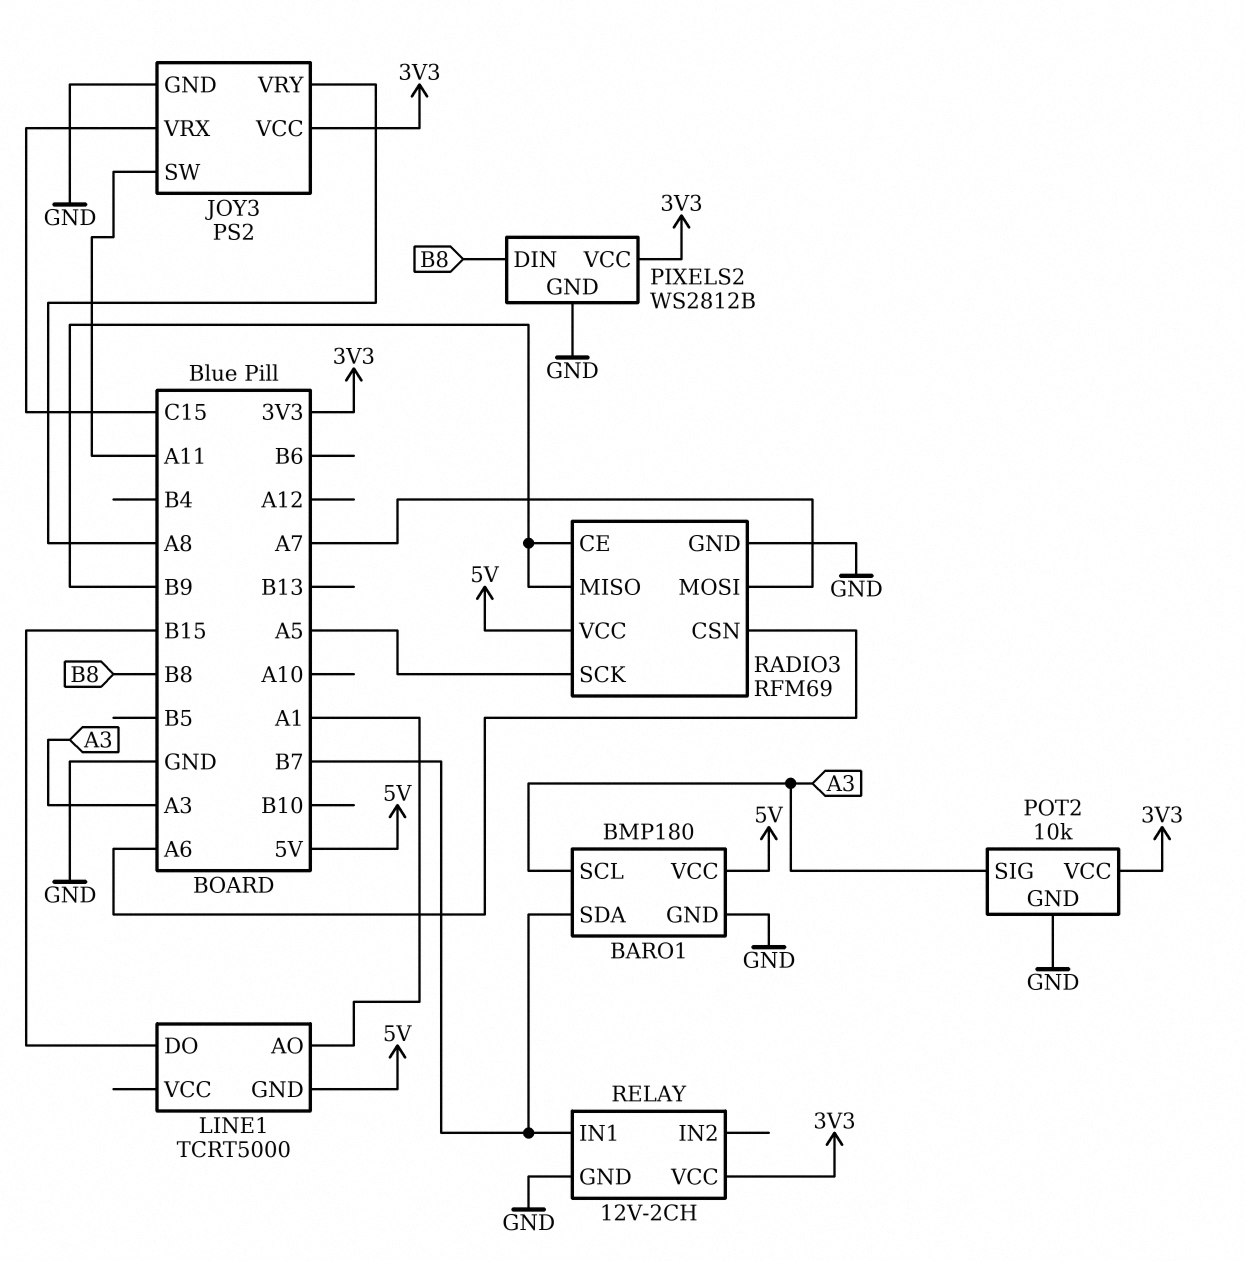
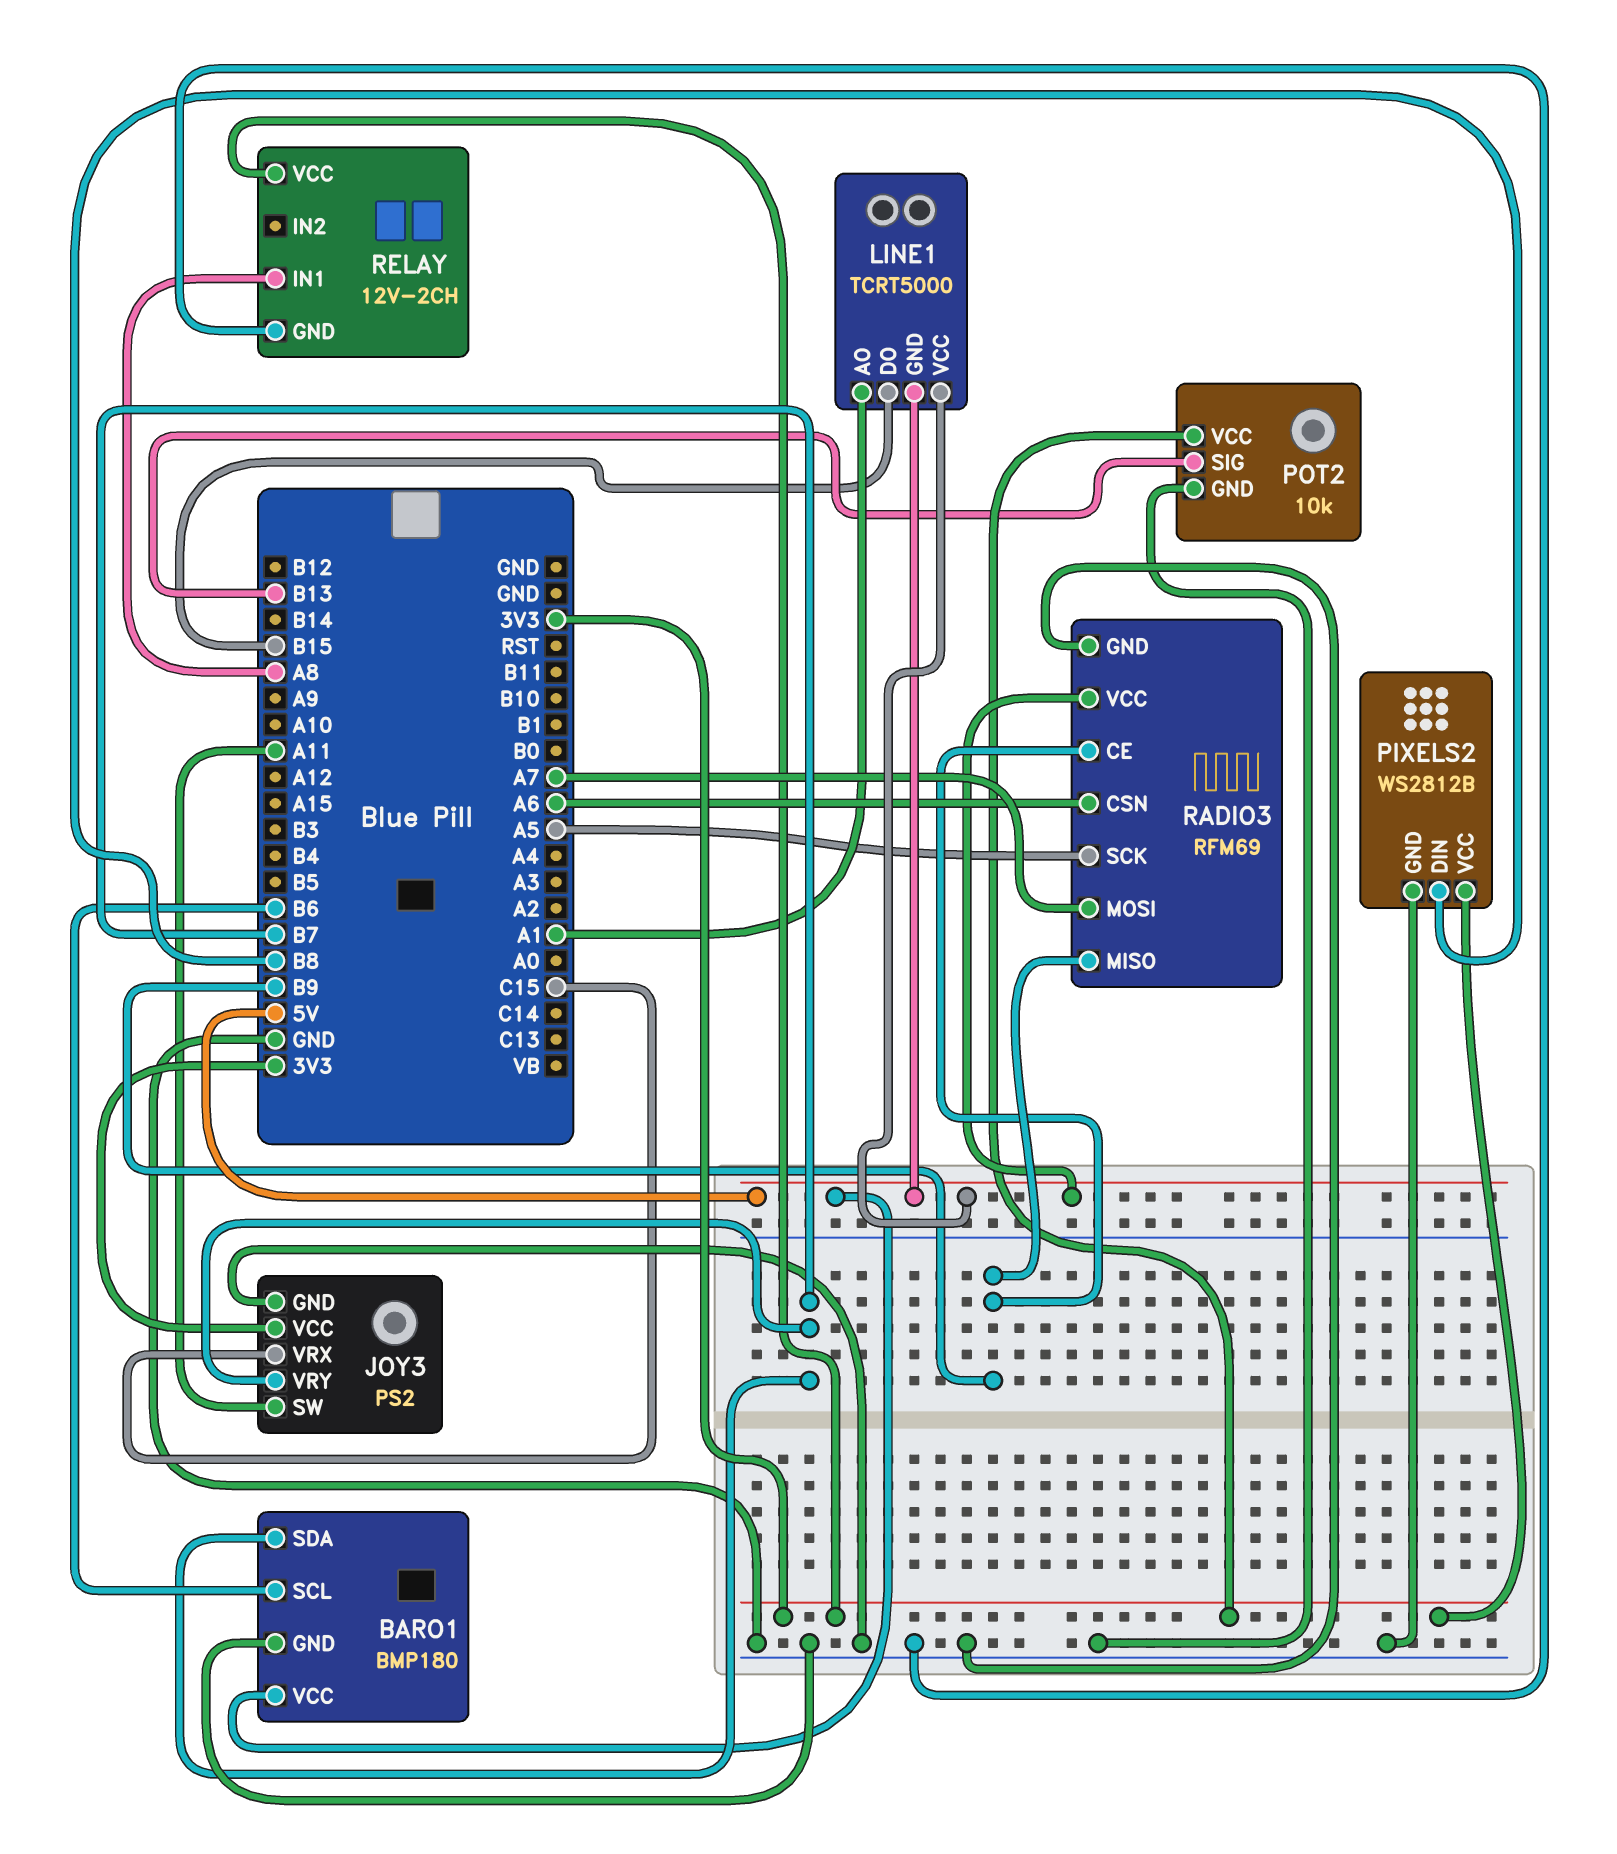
BARO1 pin SCL: A3 -> B6
JOY3 pin VRY: A8 -> B7
LINE1 pin VCC: none -> 5V
POT2 pin SIG: A3 -> B13
RELAY pin IN1: B7 -> A8

